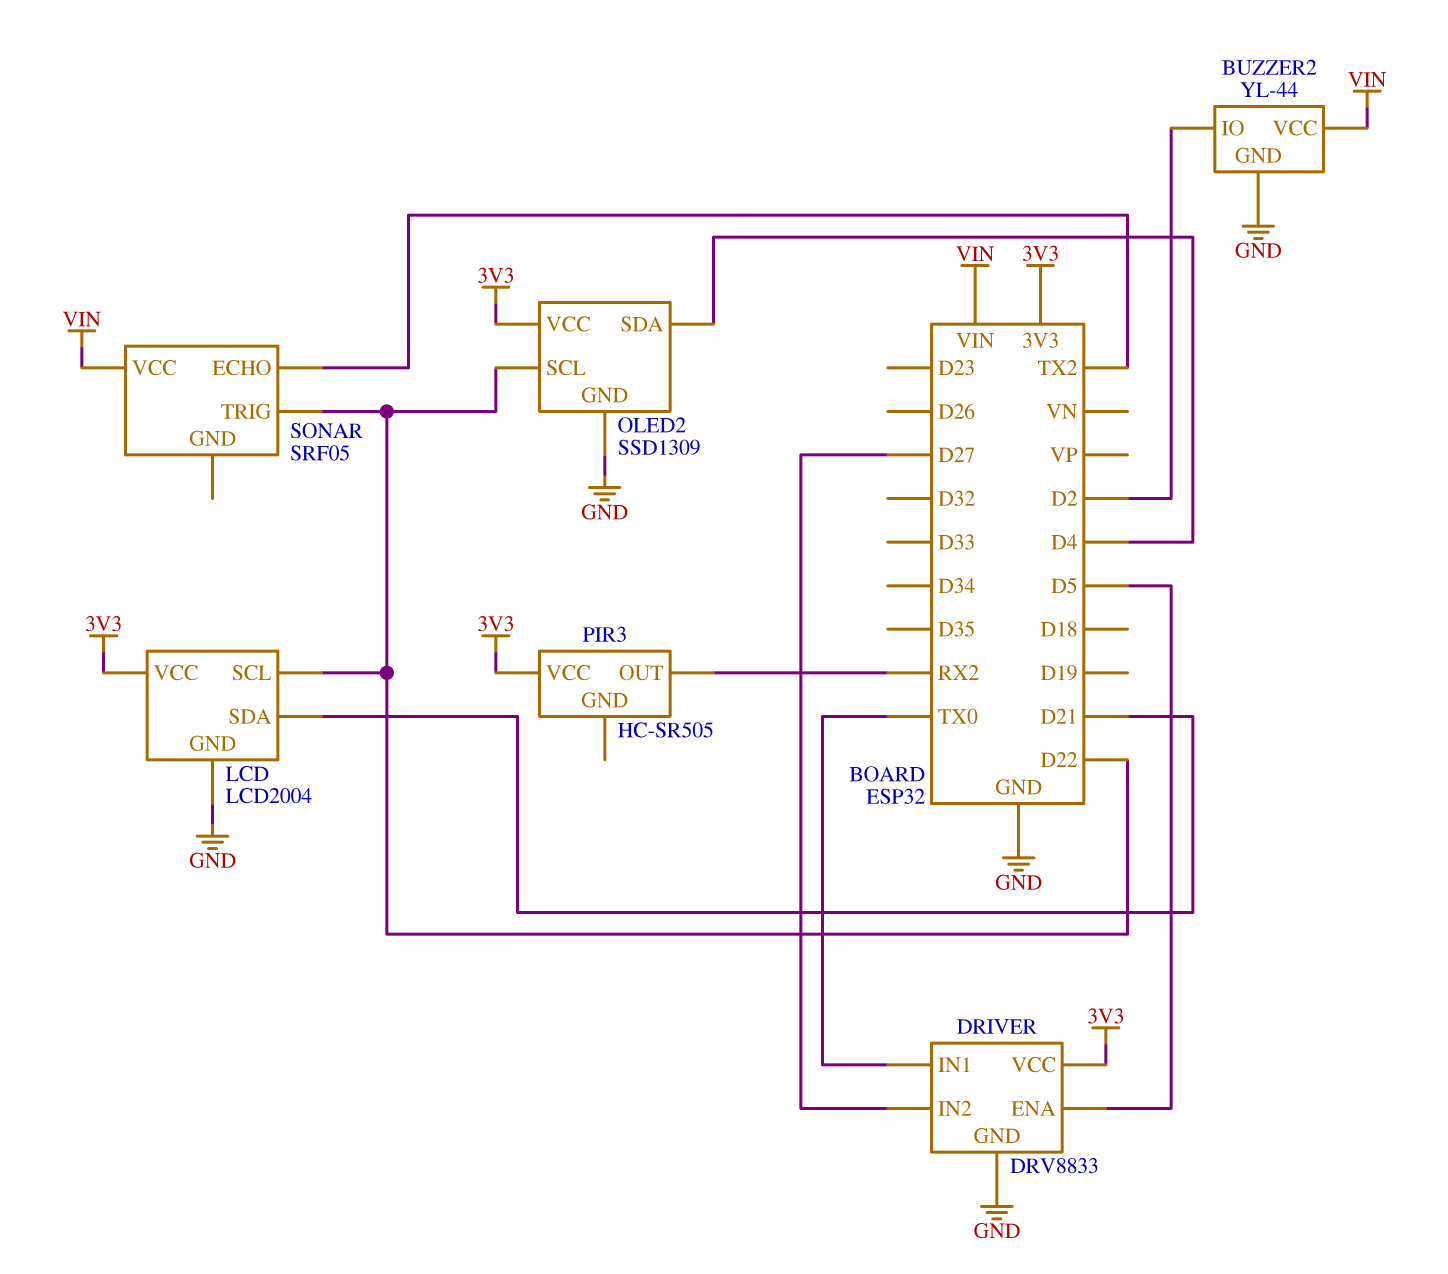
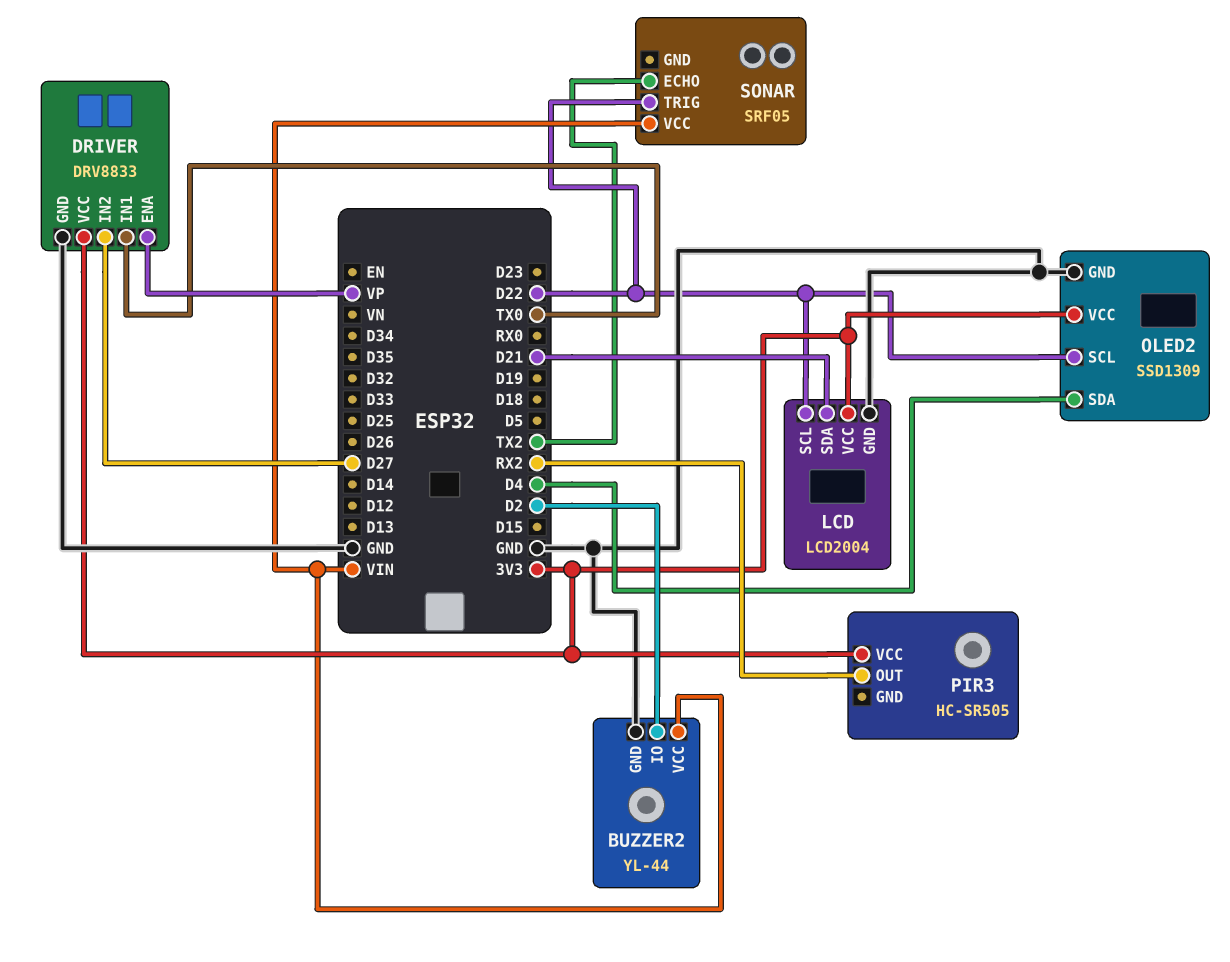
DRIVER pin ENA: D5 -> VP

